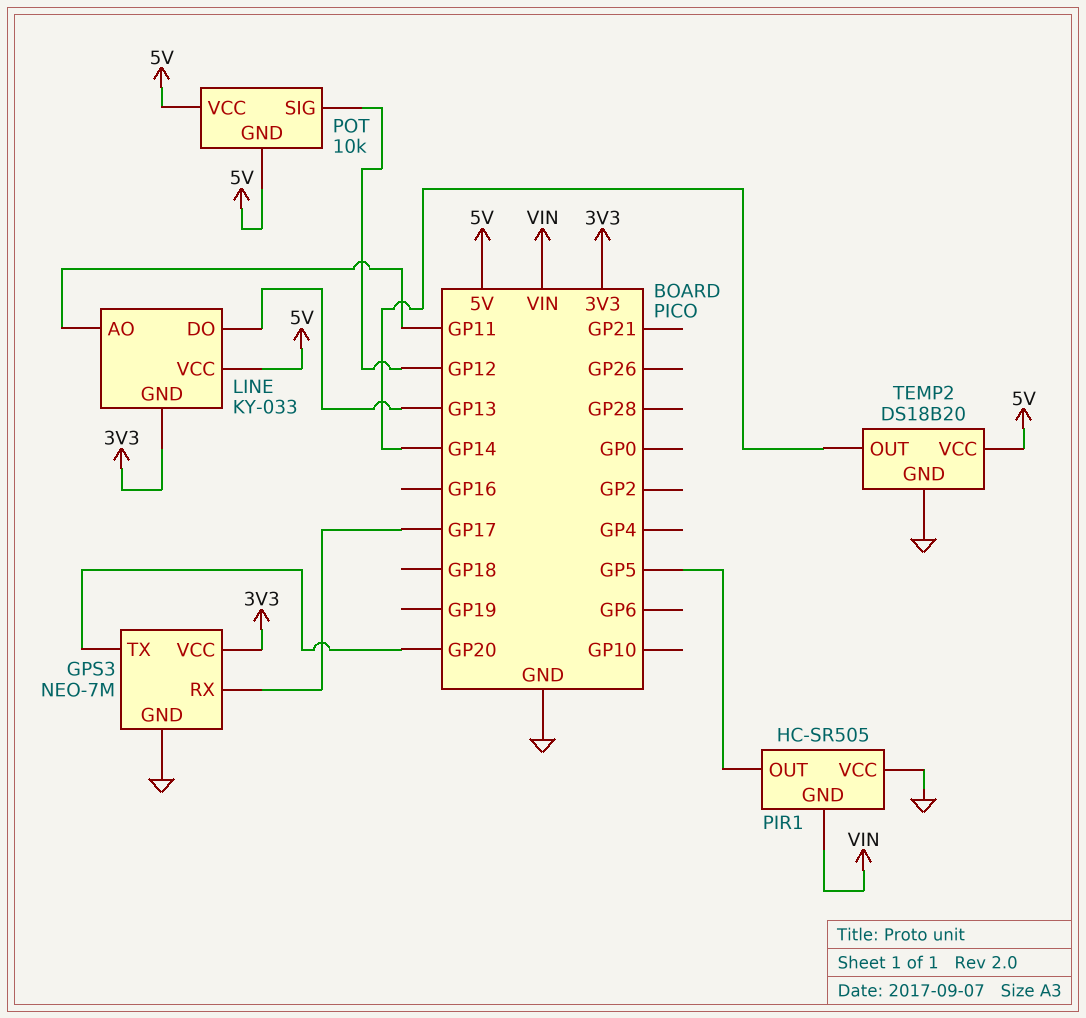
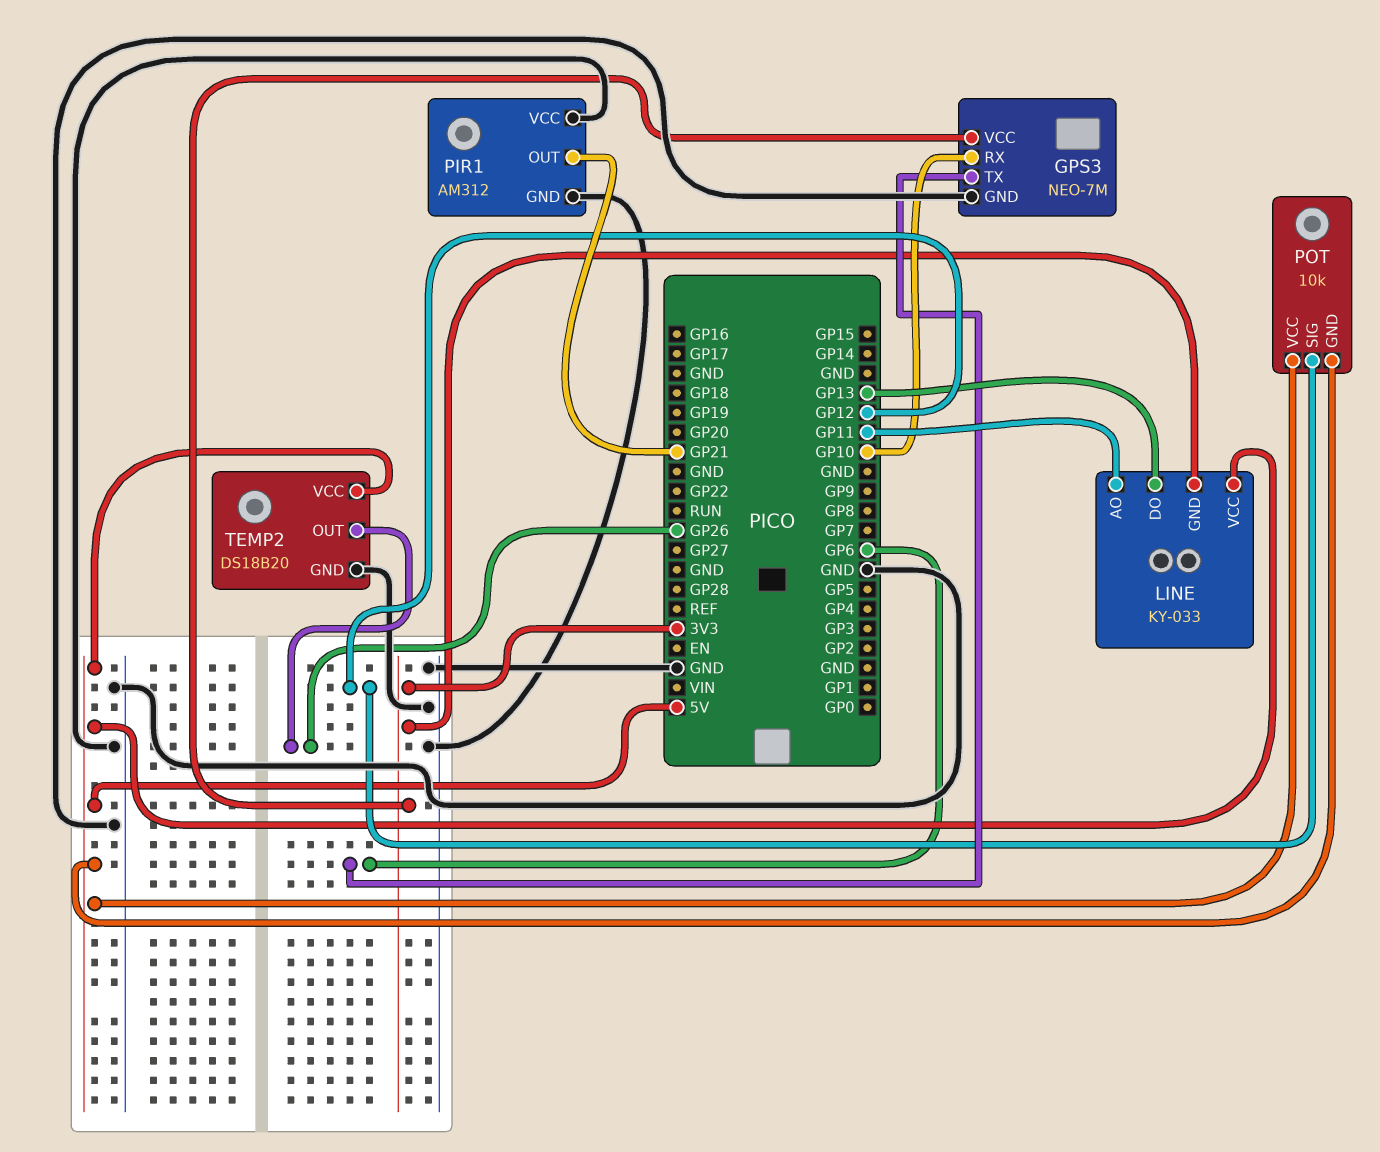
GPS3 pin RX: GP17 -> GP10
GPS3 pin TX: GP20 -> GP6
PIR1: HC-SR505 -> AM312
PIR1 pin GND: VIN -> GND
PIR1 pin OUT: GP5 -> GP21
TEMP2 pin OUT: GP14 -> GP26

